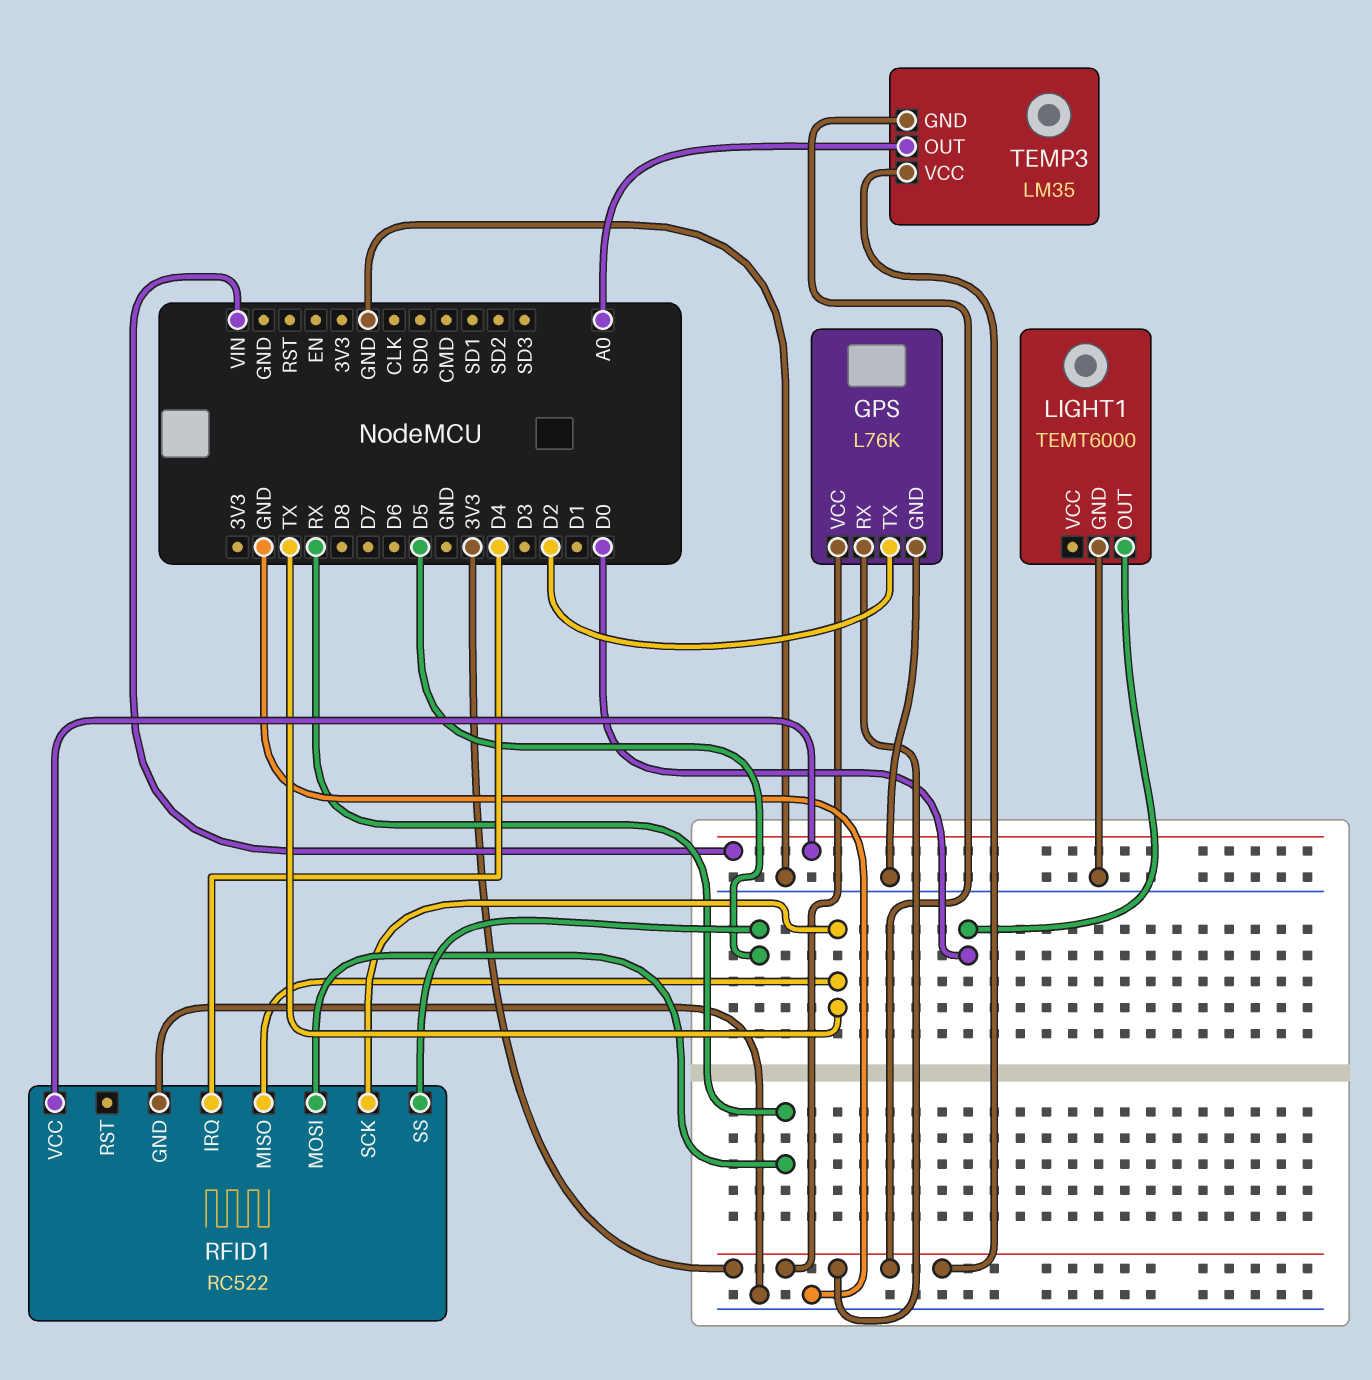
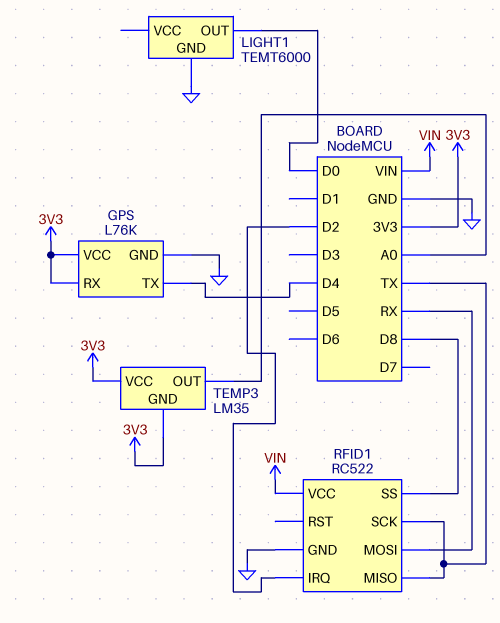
GPS pin TX: D2 -> D4
RFID1 pin IRQ: D4 -> D2
RFID1 pin SS: D5 -> D8

